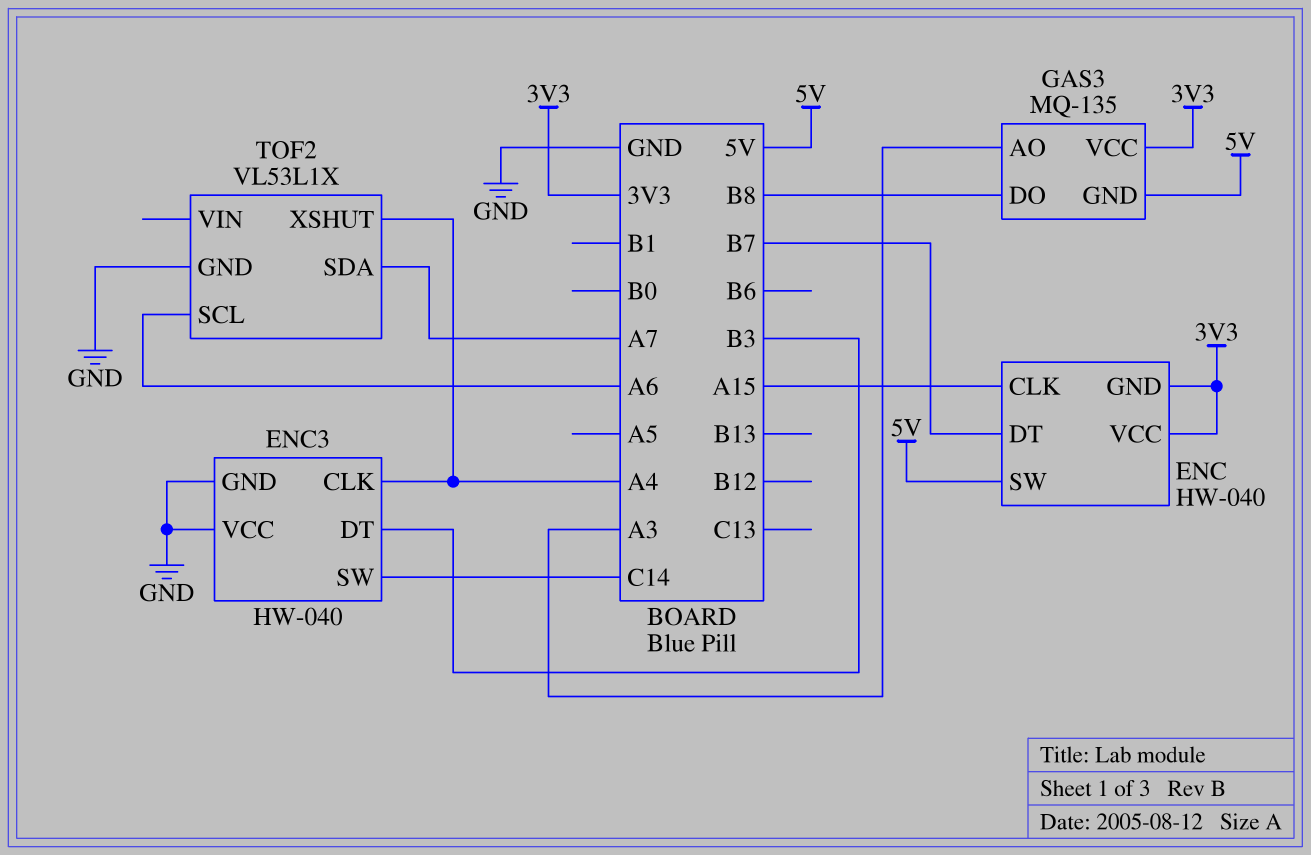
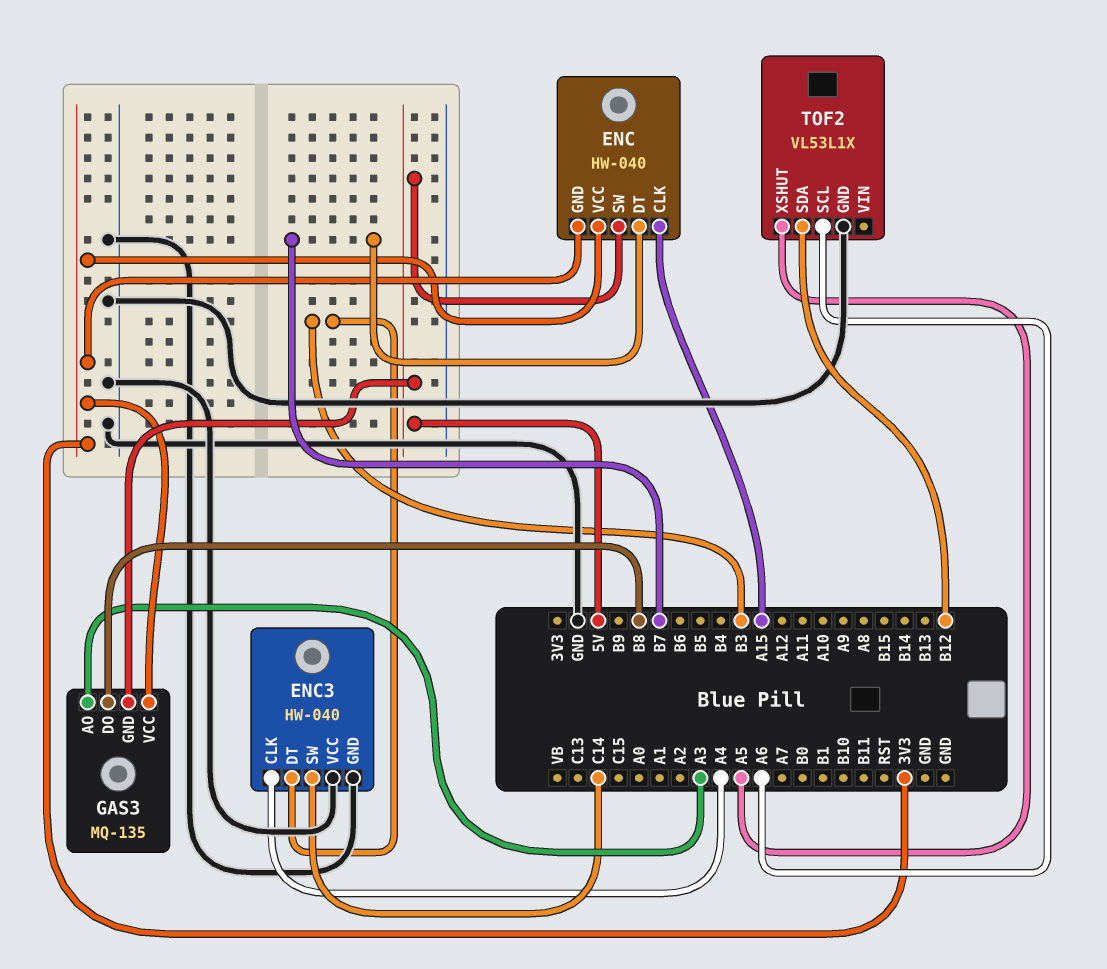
TOF2 pin SDA: A7 -> B12
TOF2 pin XSHUT: A4 -> A5

